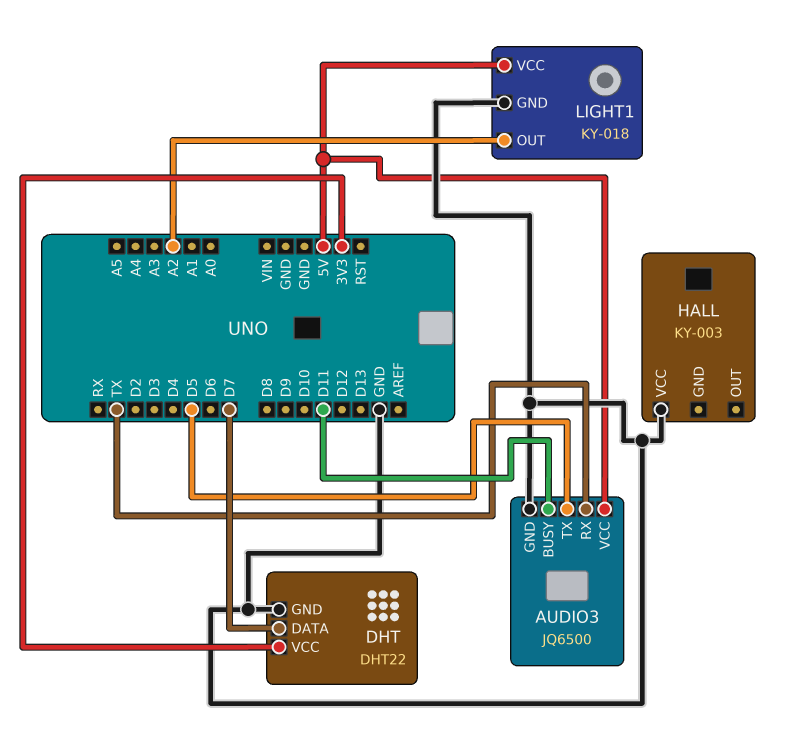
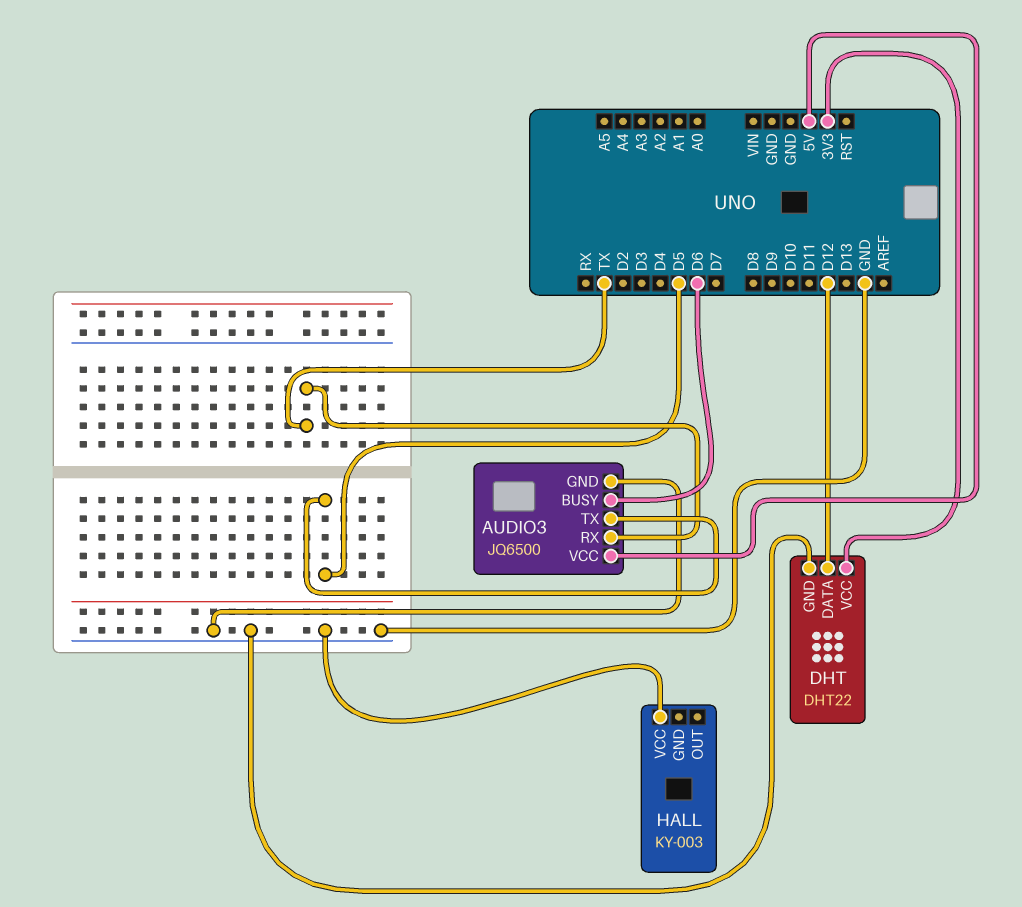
AUDIO3 pin BUSY: D11 -> D6
DHT pin DATA: D7 -> D12
LIGHT1: KY-018 -> none
LIGHT1 pin GND: GND -> none
LIGHT1 pin OUT: A2 -> none
LIGHT1 pin VCC: 5V -> none

